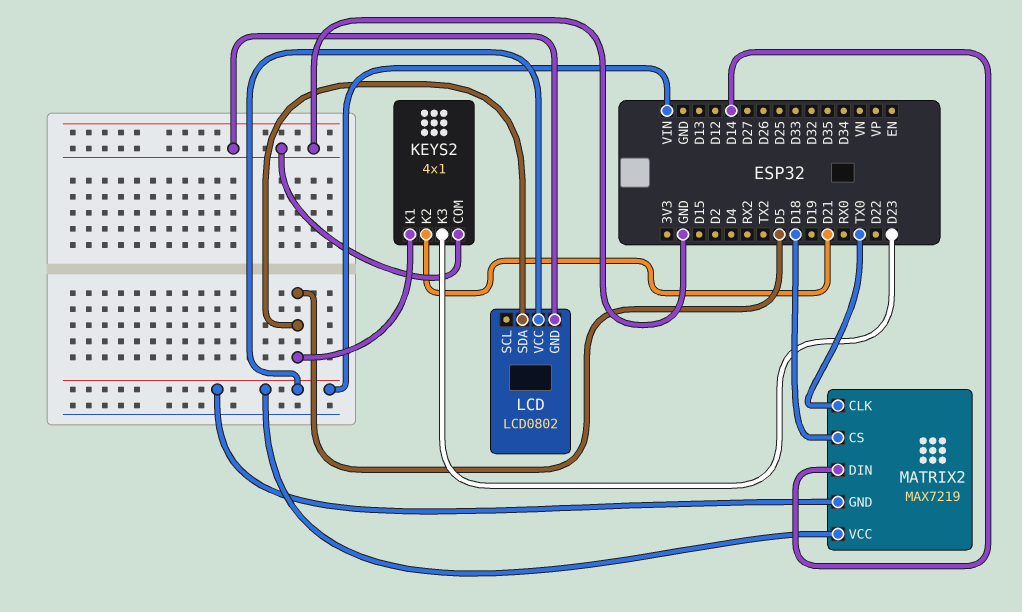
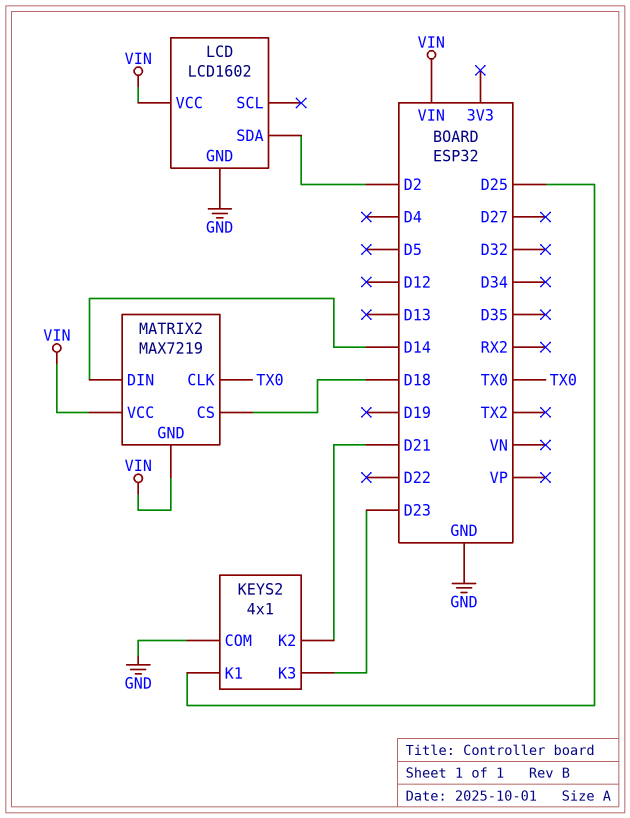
KEYS2 pin K1: D5 -> D25
LCD: LCD0802 -> LCD1602
LCD pin SDA: D5 -> D2

